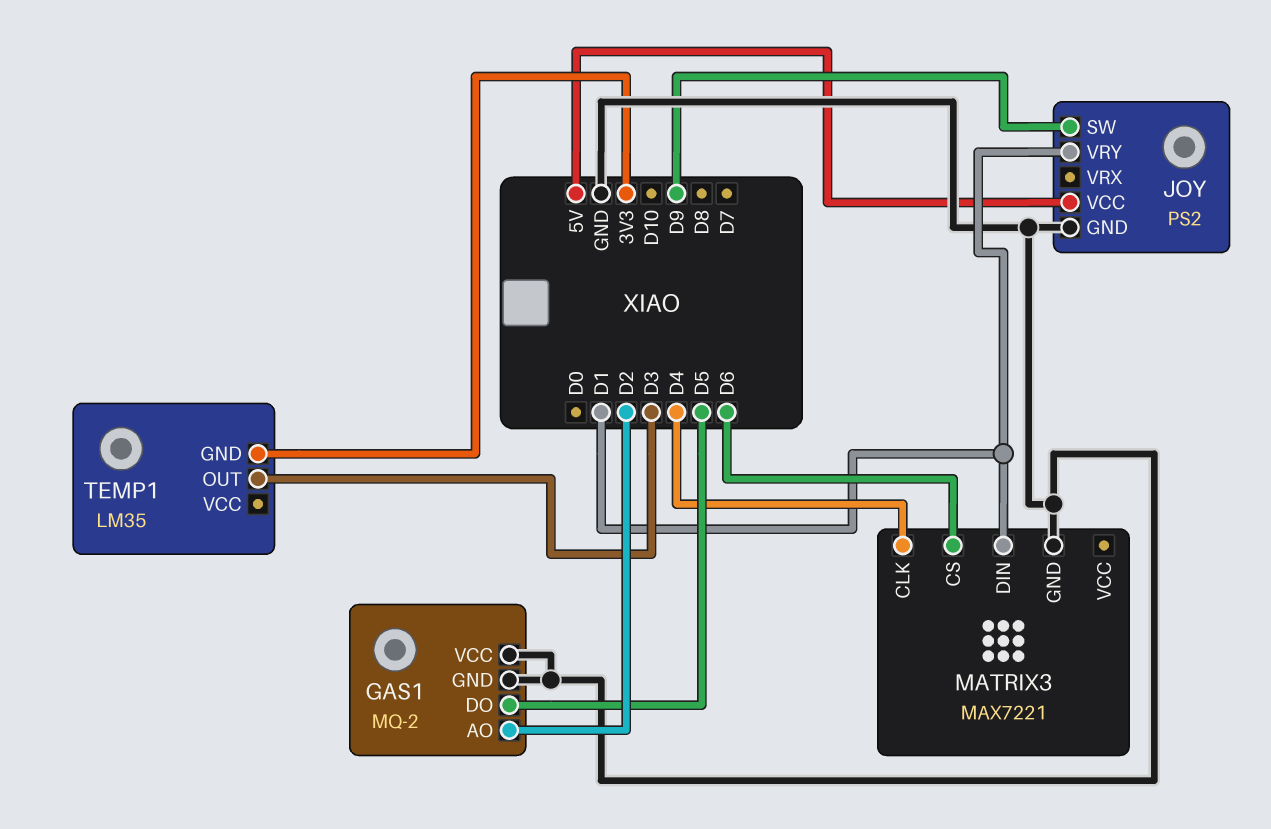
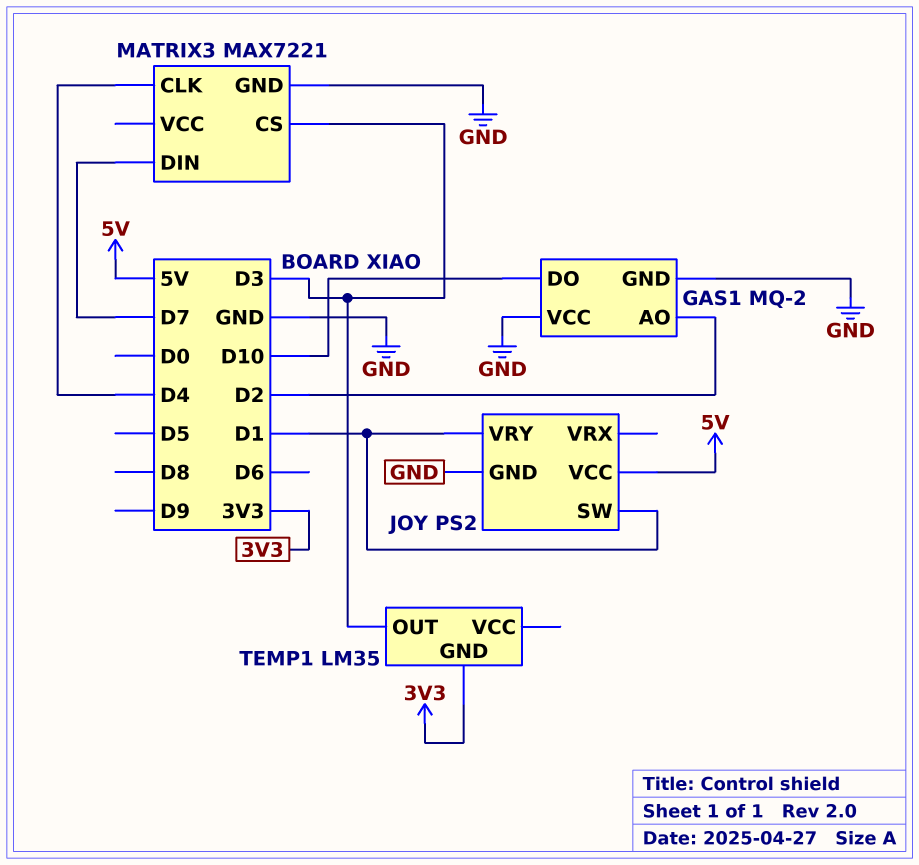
GAS1 pin DO: D5 -> D10
JOY pin SW: D9 -> D1
MATRIX3 pin CS: D6 -> D3
MATRIX3 pin DIN: D1 -> D7

